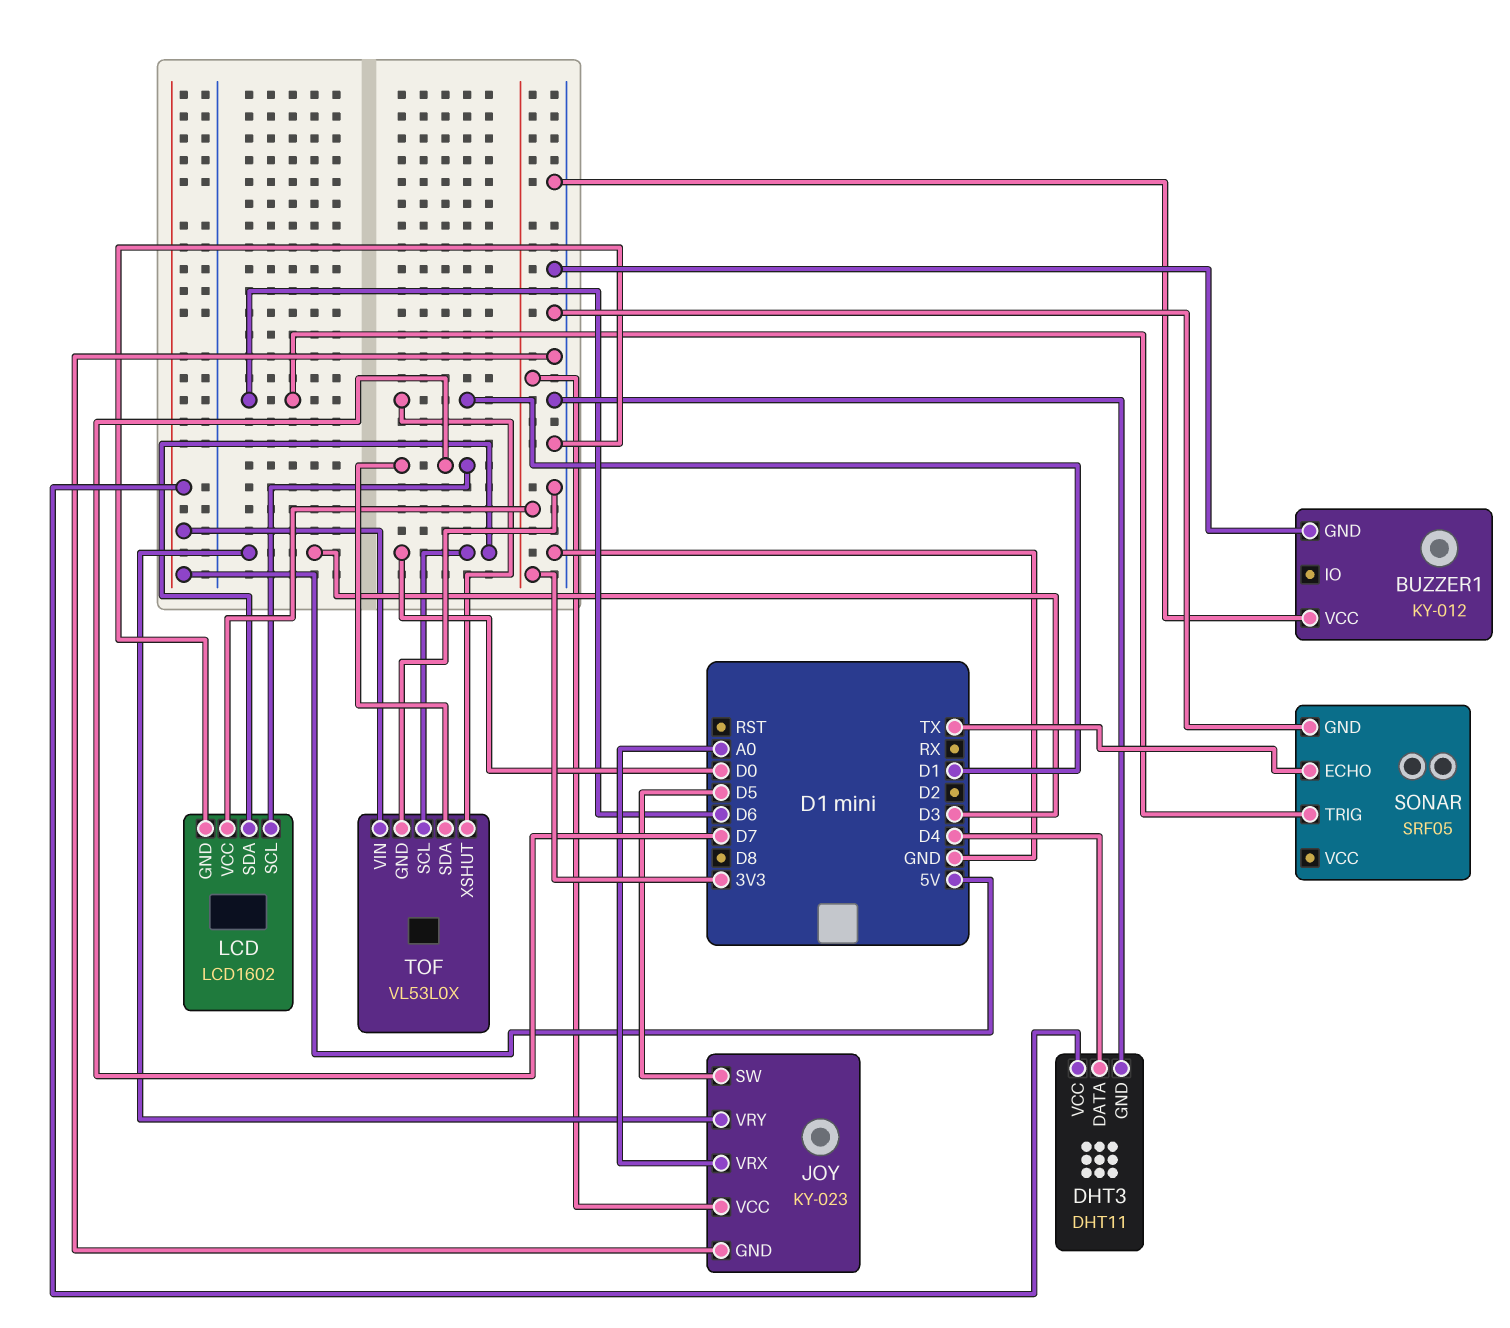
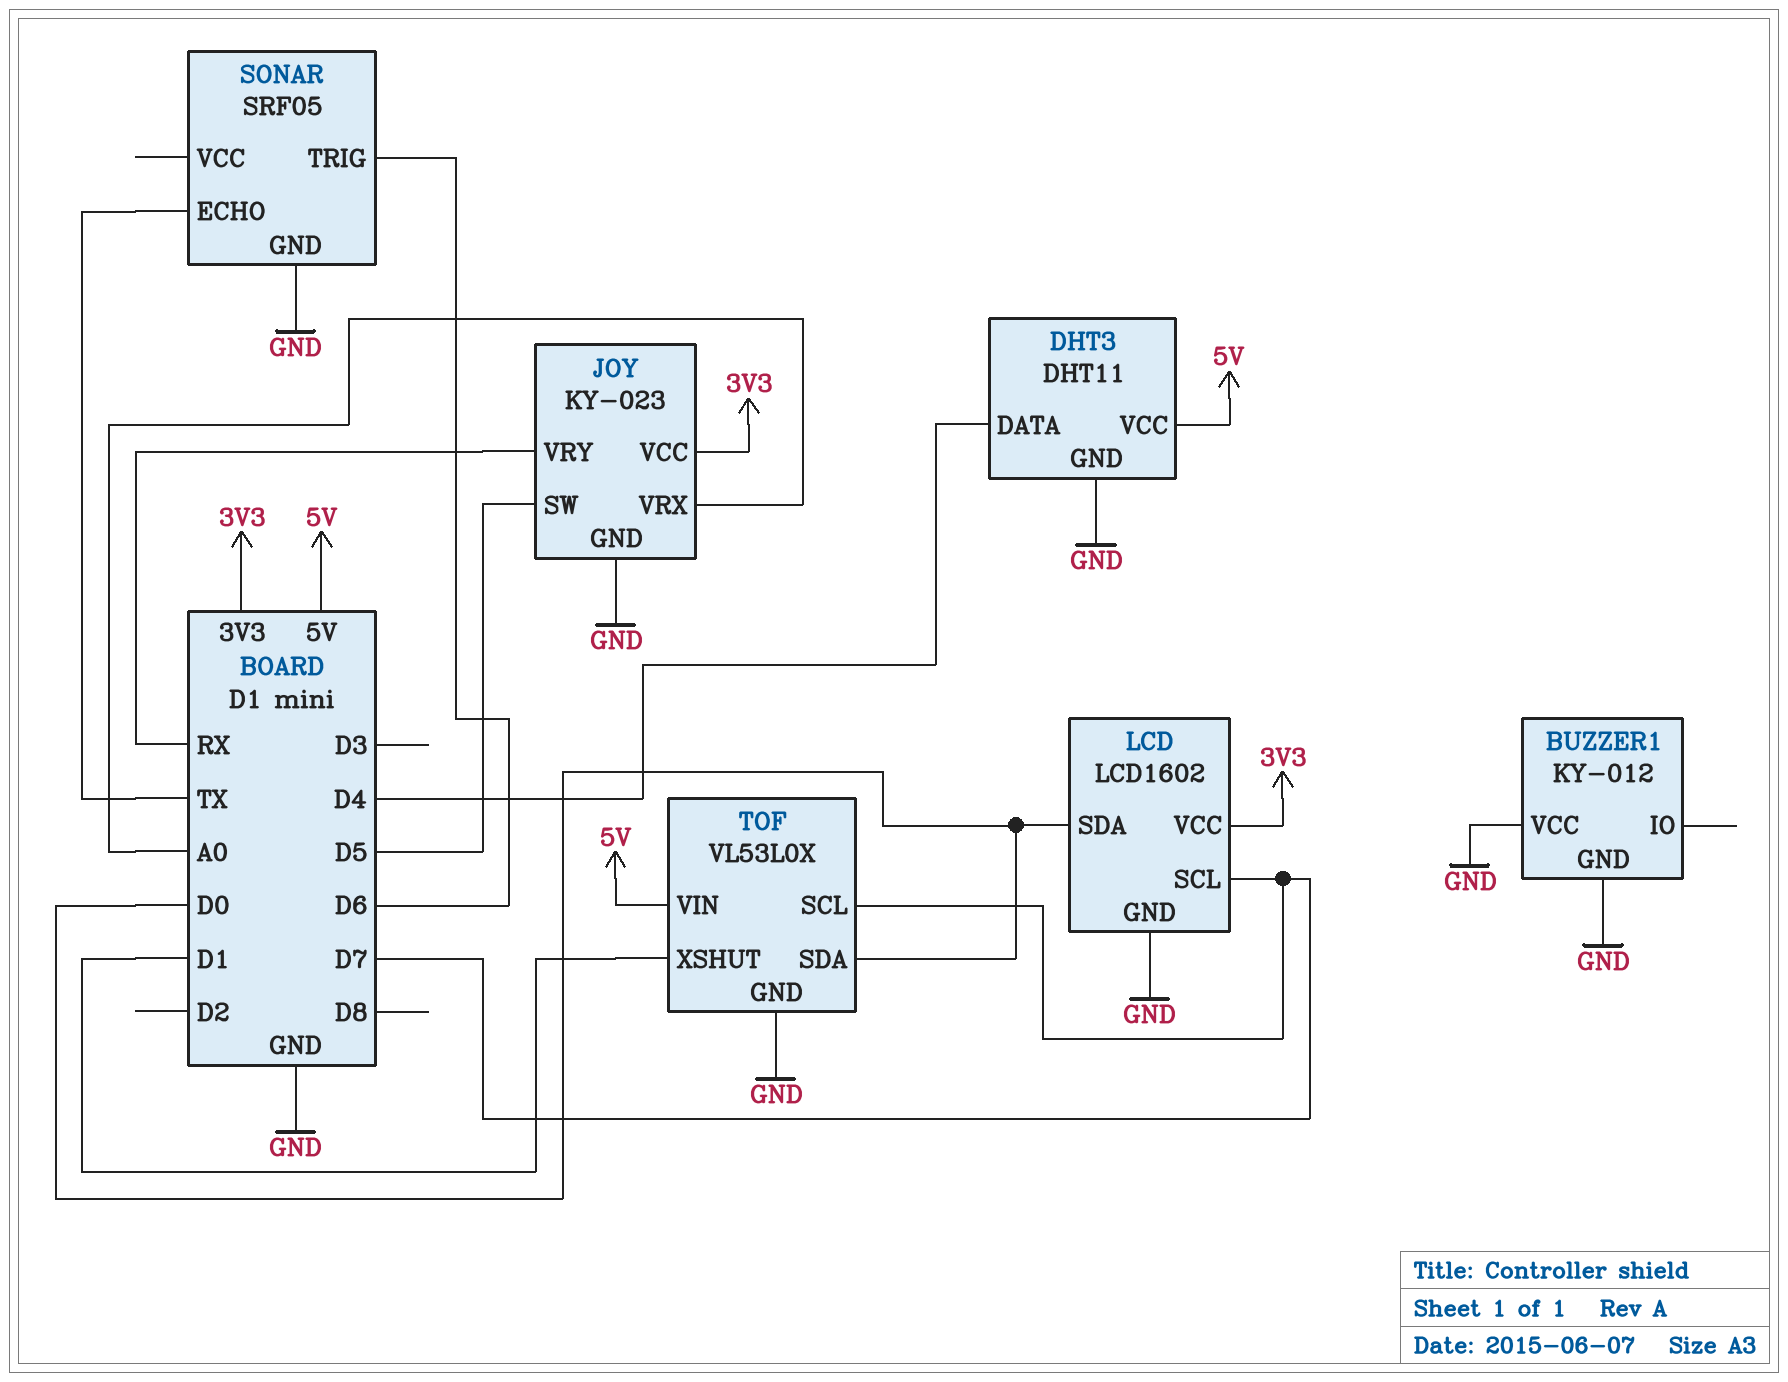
JOY pin VRY: D3 -> RX
TOF pin SCL: D0 -> D7
TOF pin SDA: D7 -> D0

